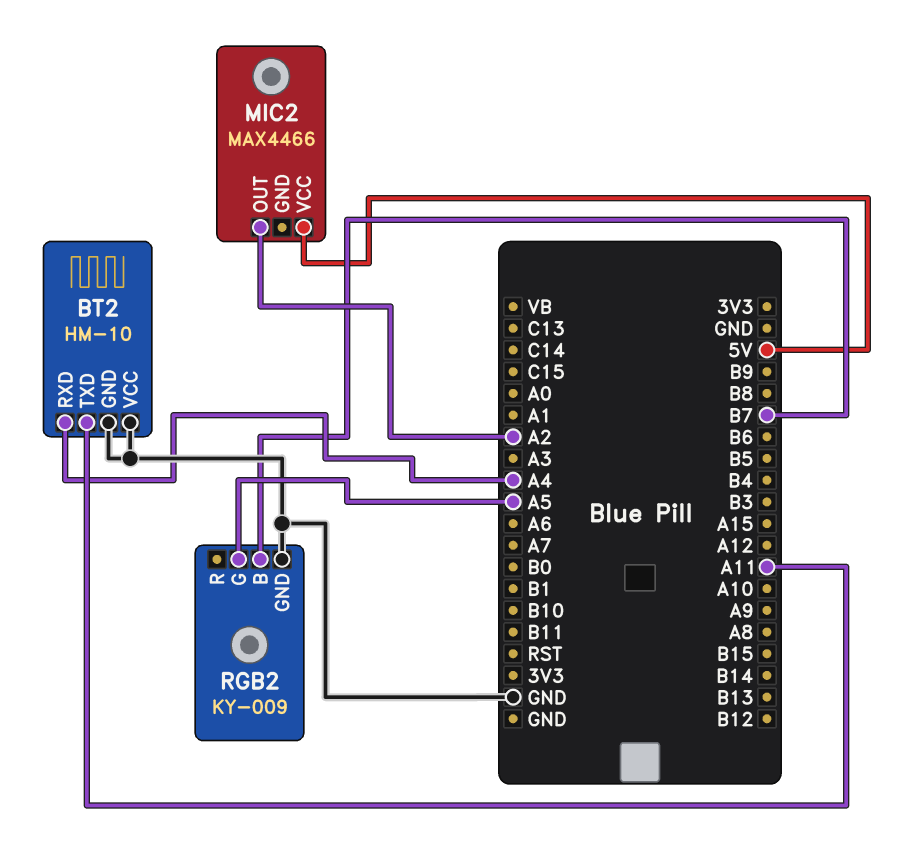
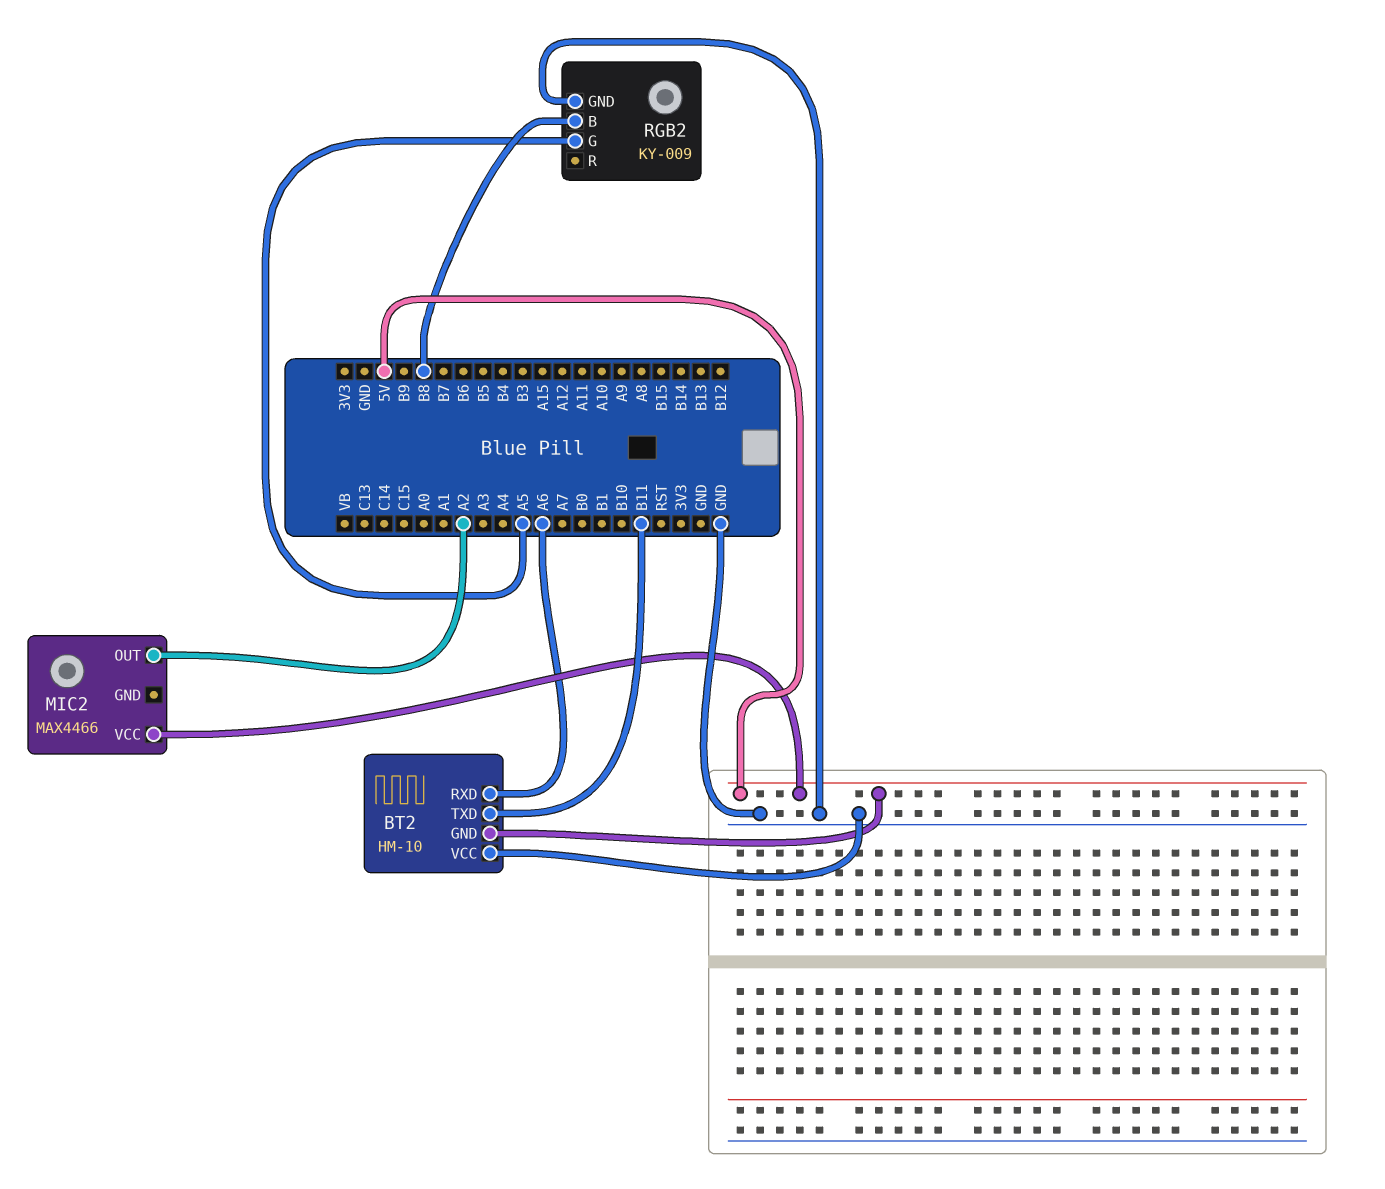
BT2 pin GND: GND -> 5V
BT2 pin RXD: A4 -> A6
BT2 pin TXD: A11 -> B11
RGB2 pin B: B7 -> B8

